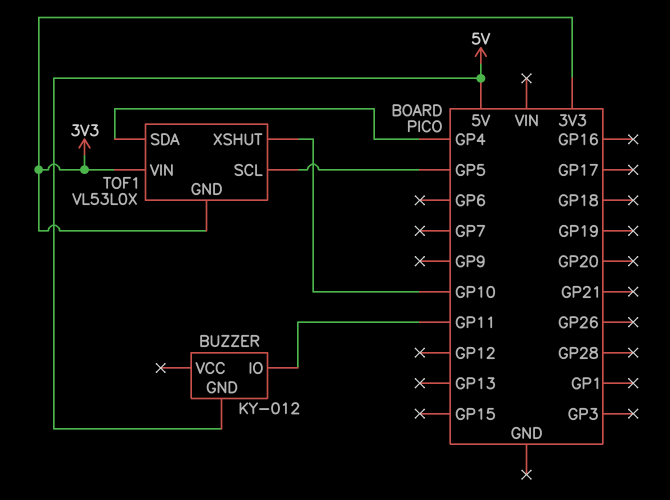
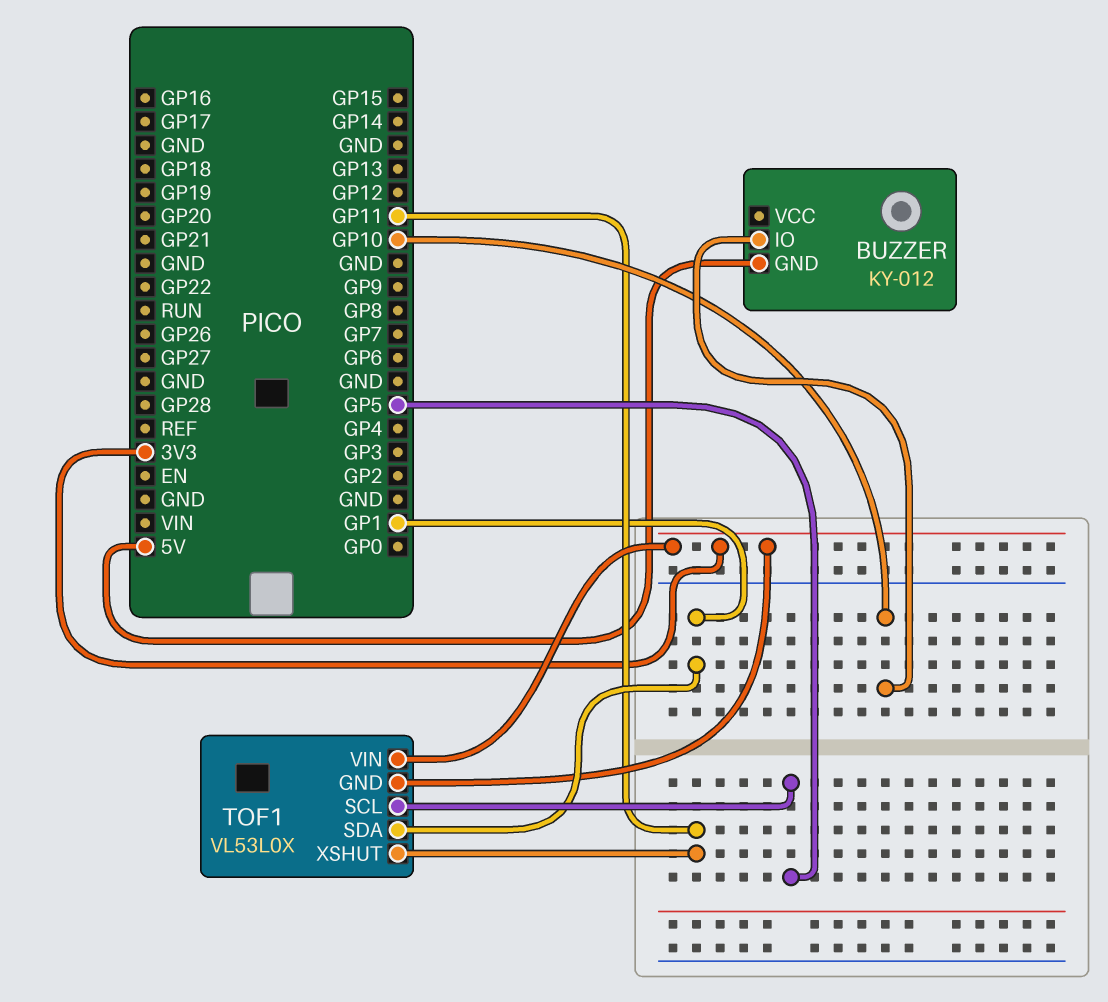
BUZZER pin IO: GP11 -> GP10
TOF1 pin SDA: GP4 -> GP1
TOF1 pin XSHUT: GP10 -> GP11

